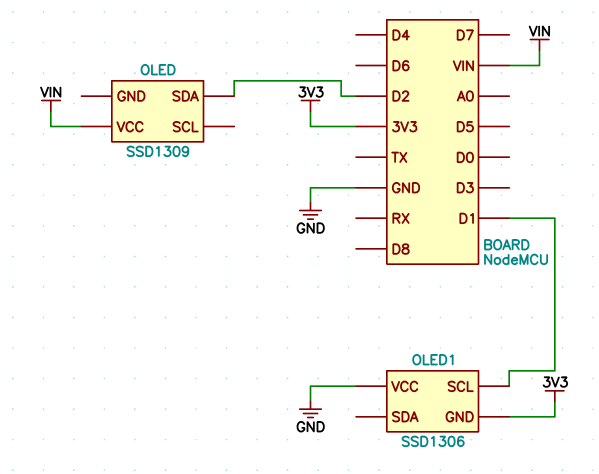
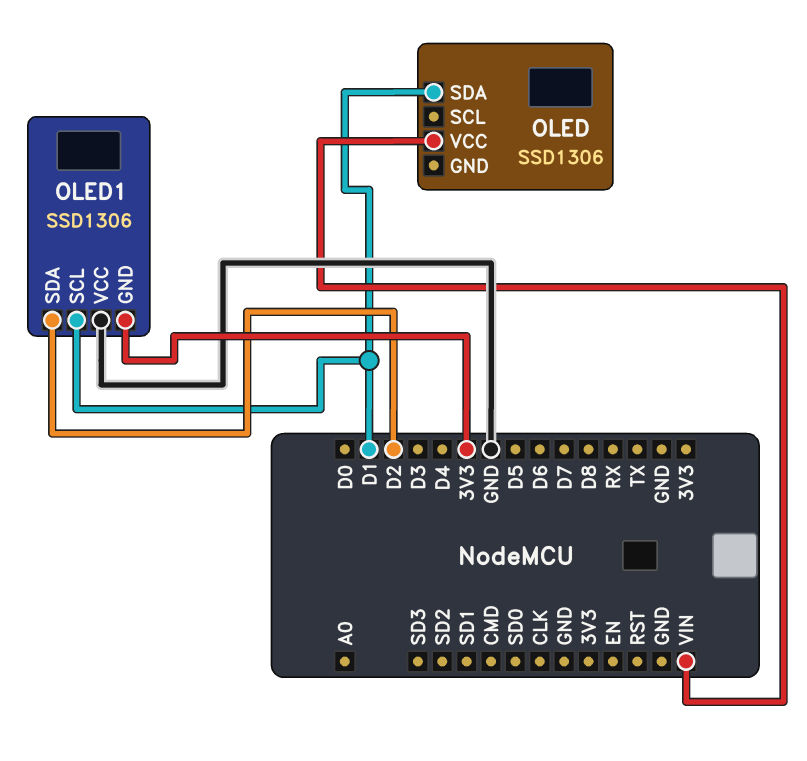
OLED: SSD1309 -> SSD1306
OLED pin SDA: D2 -> D1
OLED1 pin SDA: none -> D2

